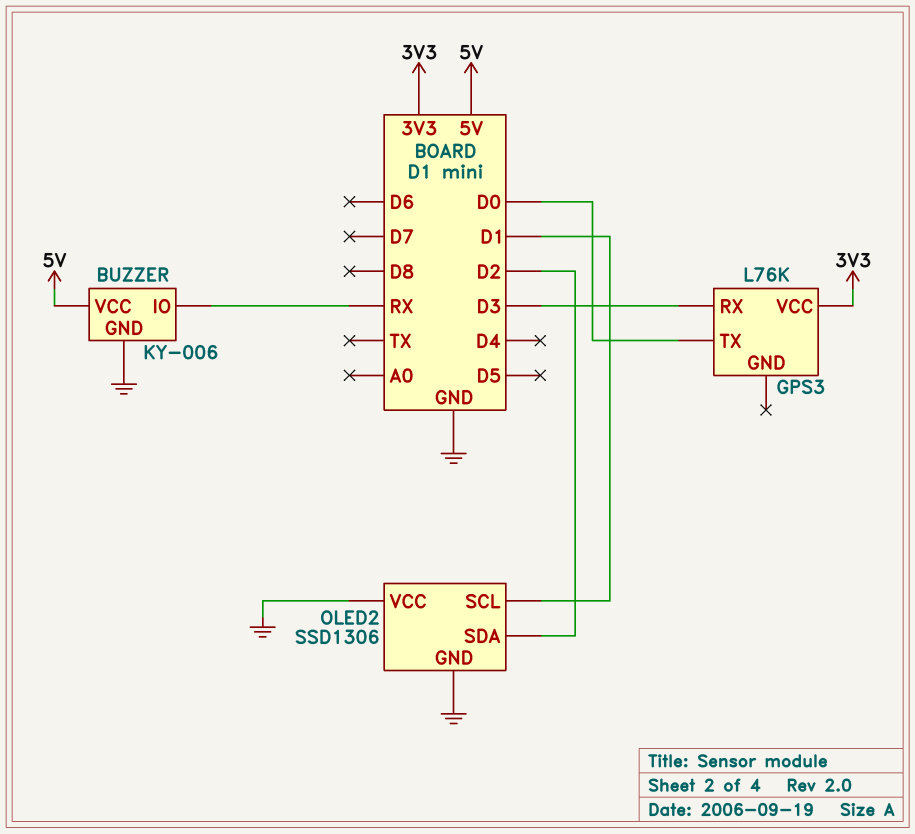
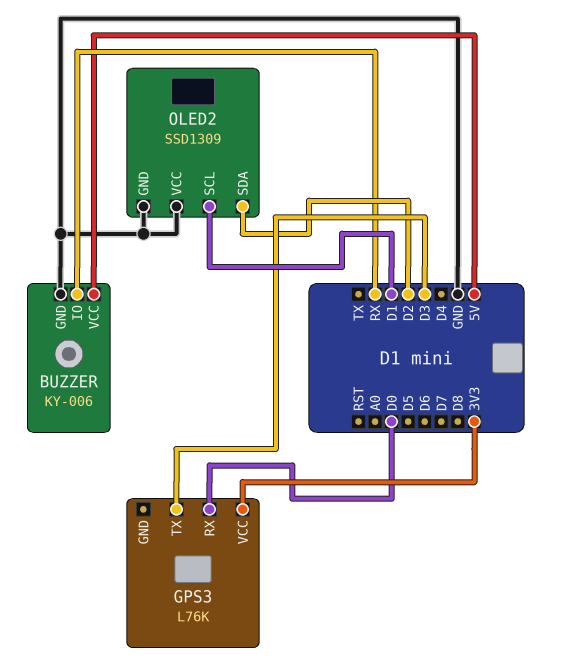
GPS3 pin RX: D3 -> D0
GPS3 pin TX: D0 -> D3
OLED2: SSD1306 -> SSD1309

